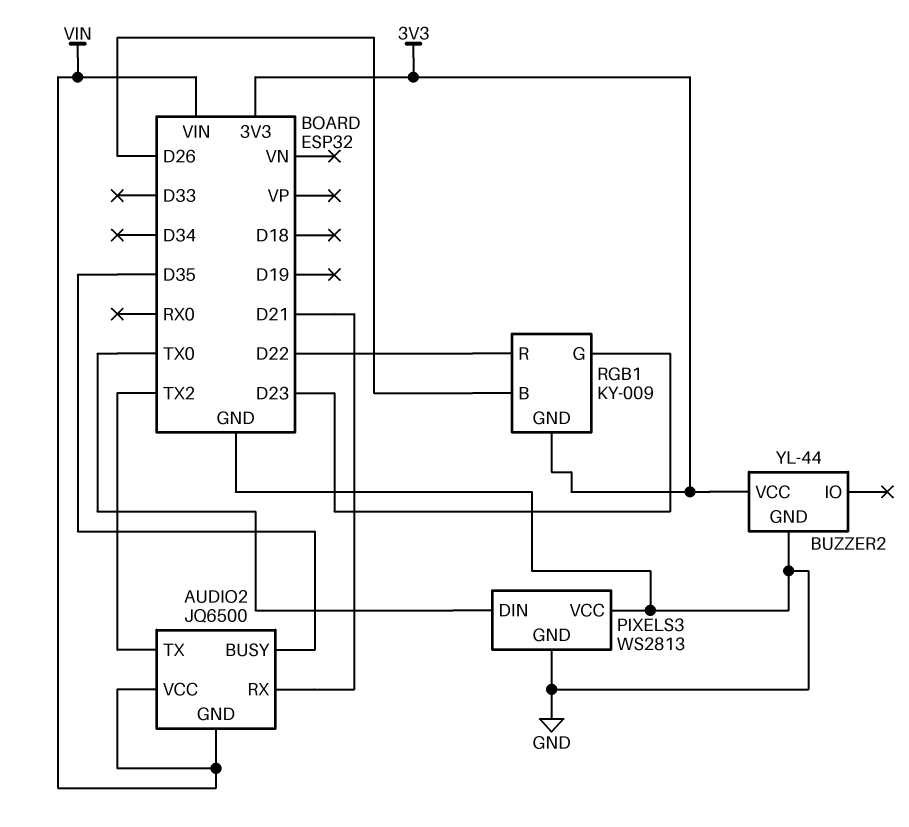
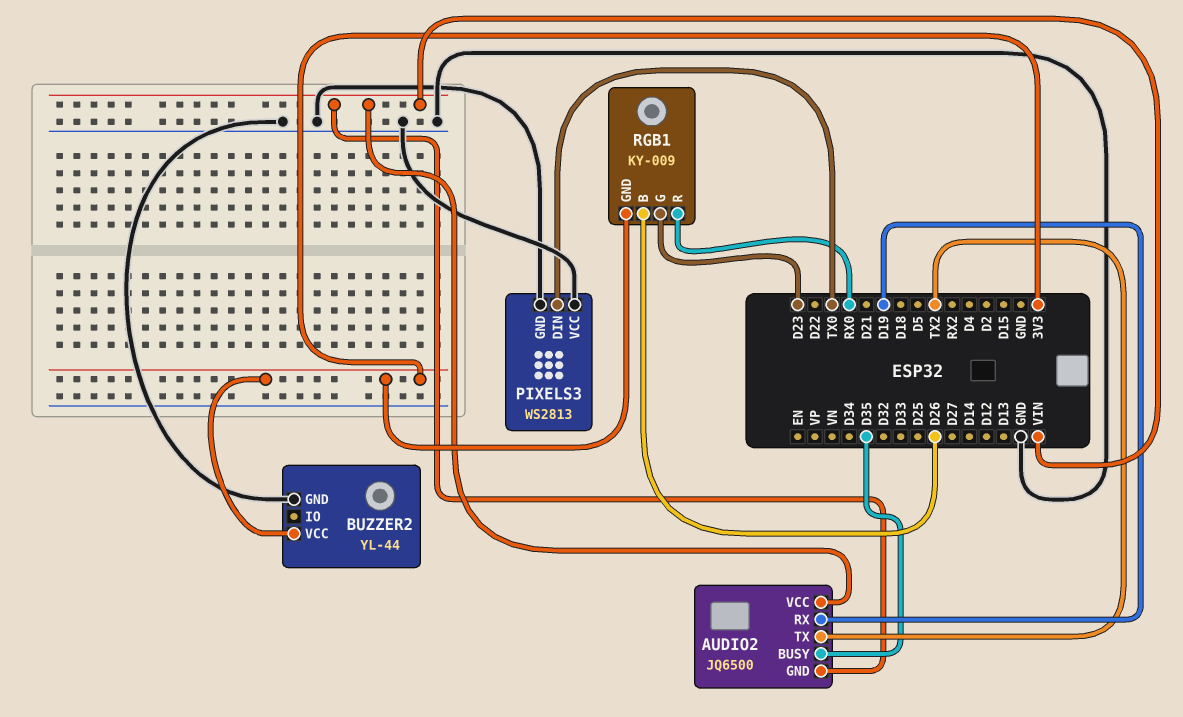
AUDIO2 pin RX: D21 -> D19
RGB1 pin R: D22 -> RX0

